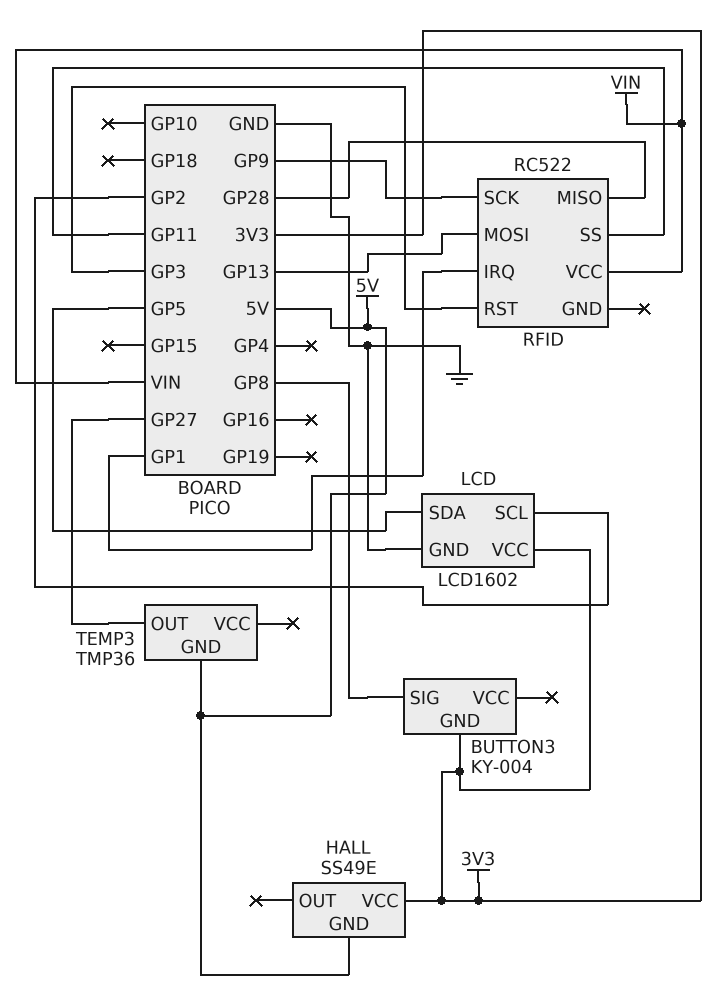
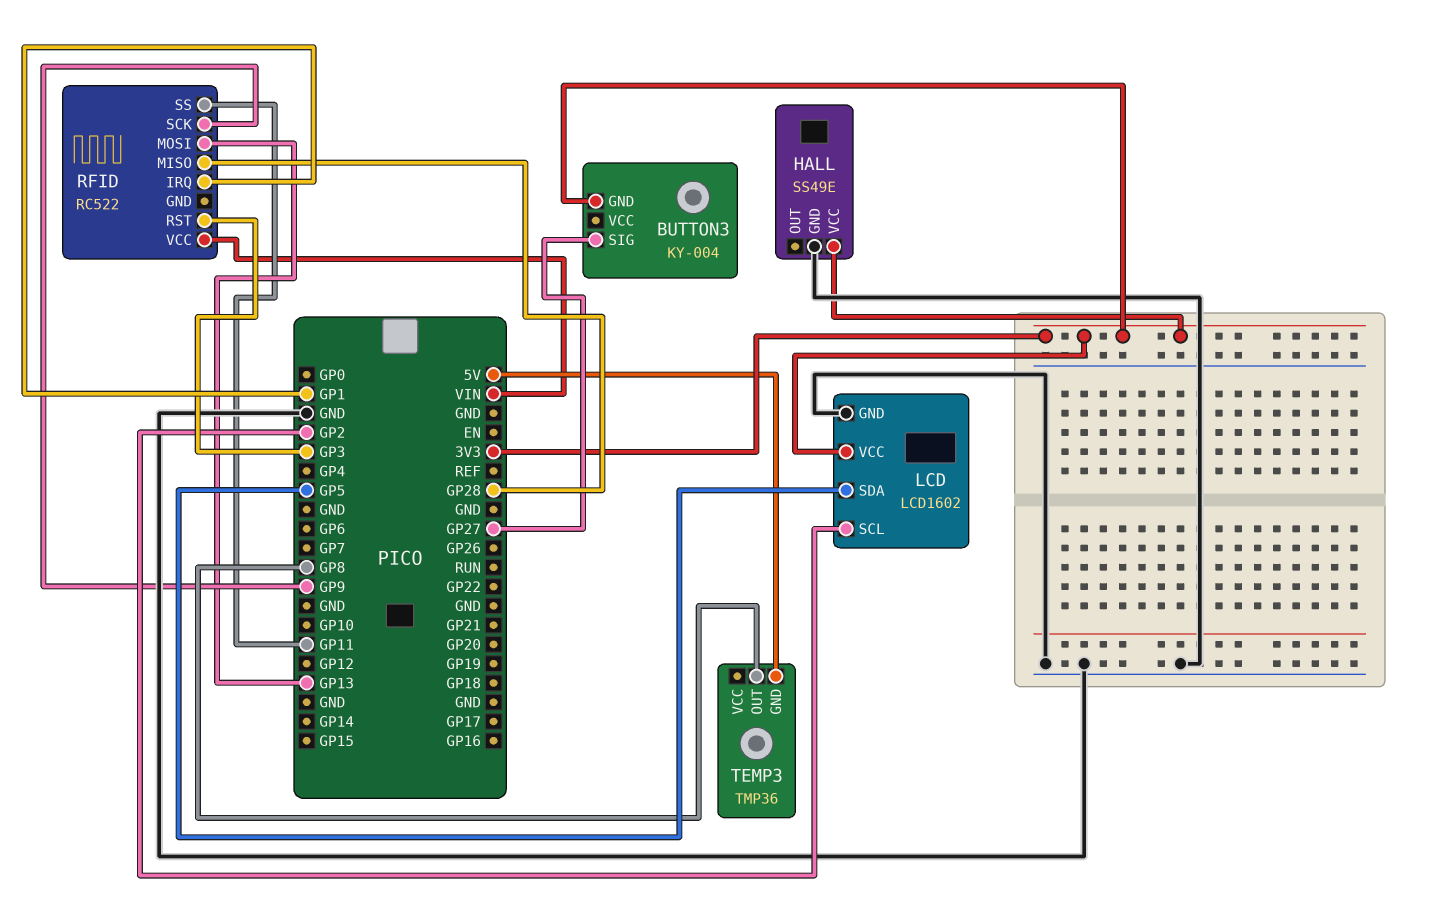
BUTTON3 pin SIG: GP8 -> GP27
HALL pin GND: 5V -> GND
TEMP3 pin OUT: GP27 -> GP8

